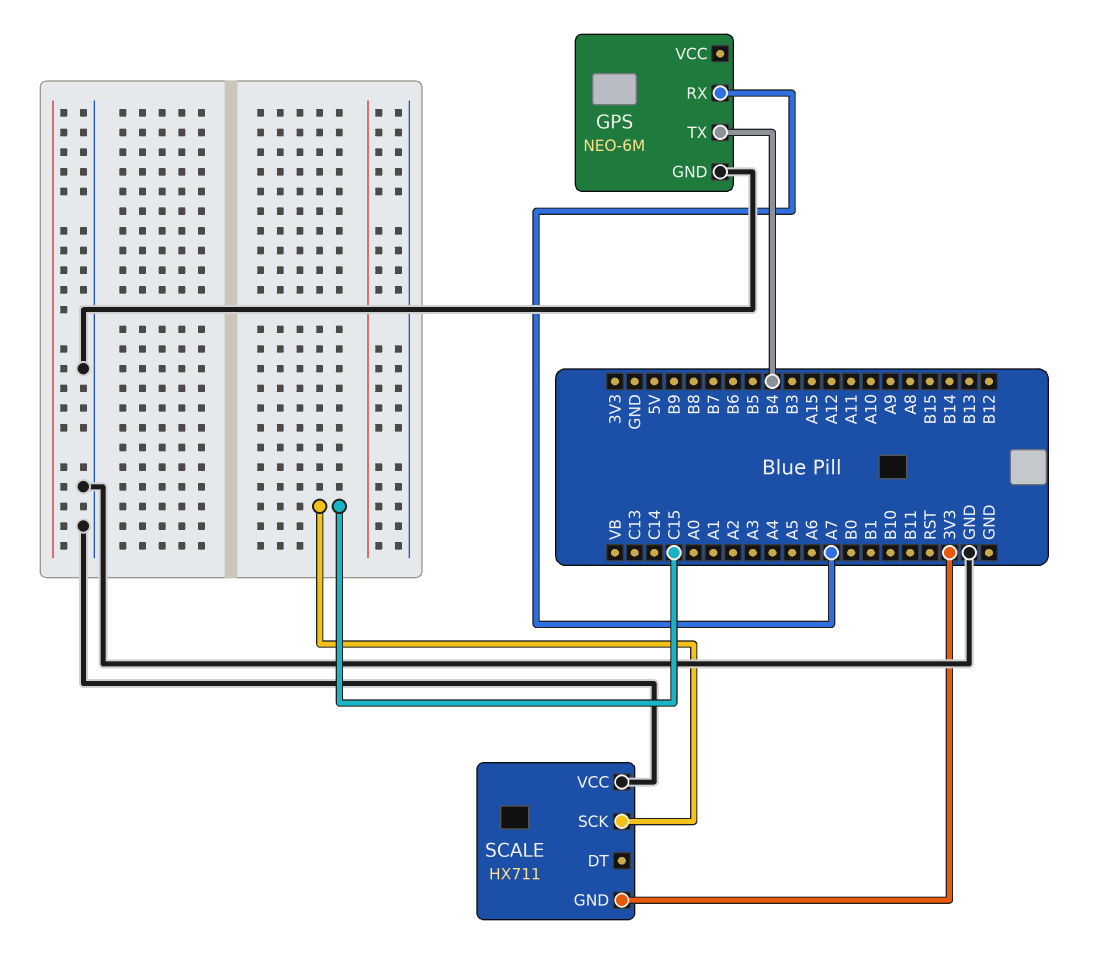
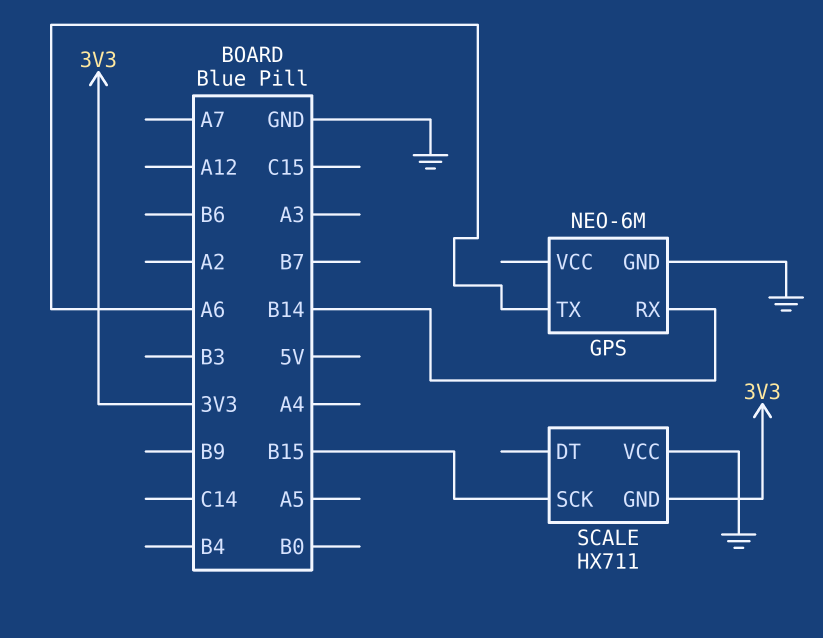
GPS pin RX: A7 -> B14
GPS pin TX: B4 -> A6
SCALE pin SCK: C15 -> B15

